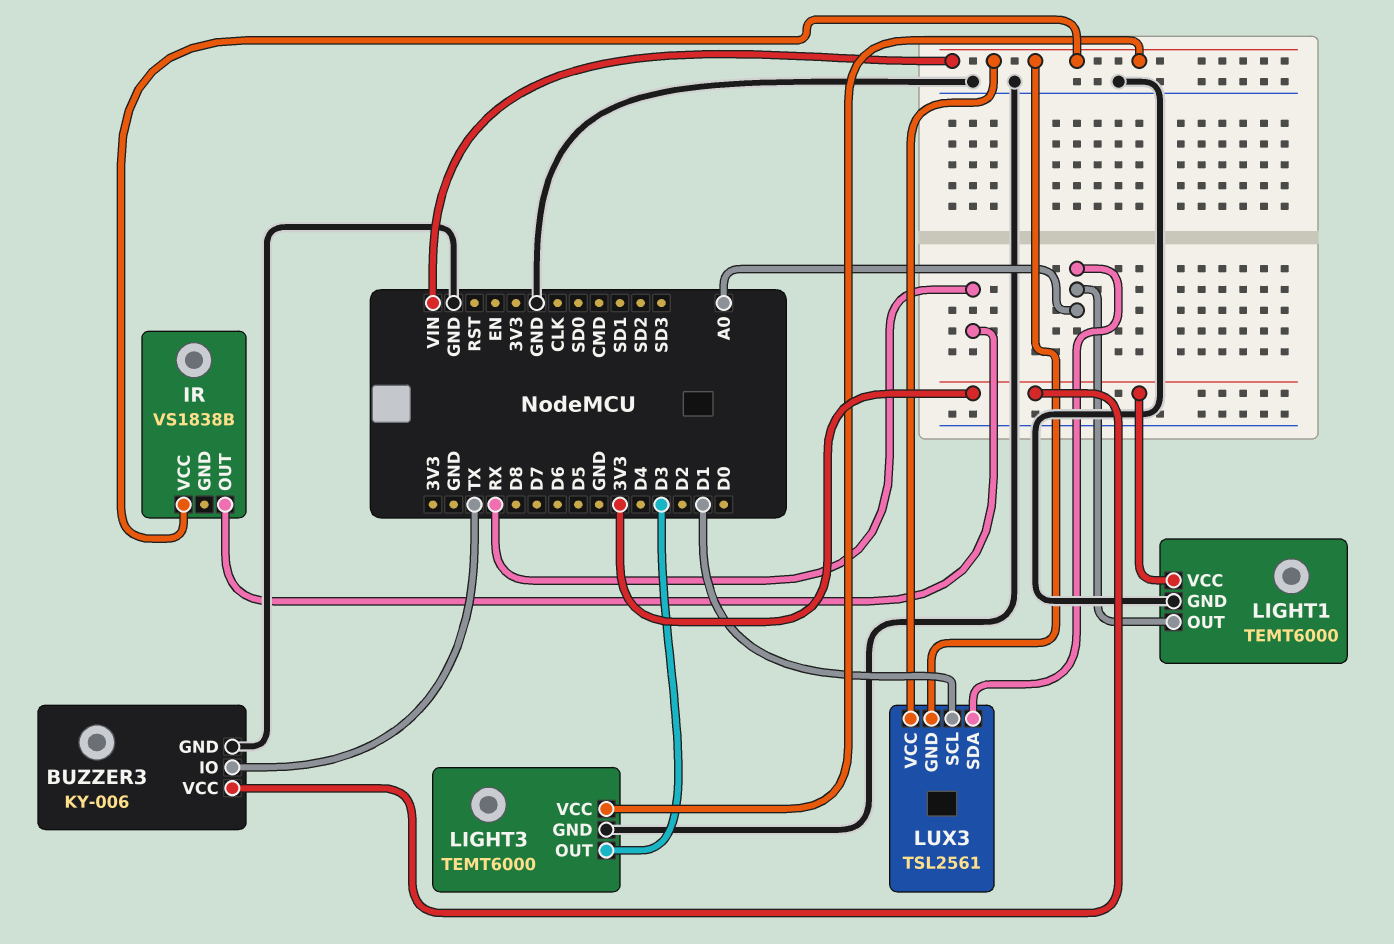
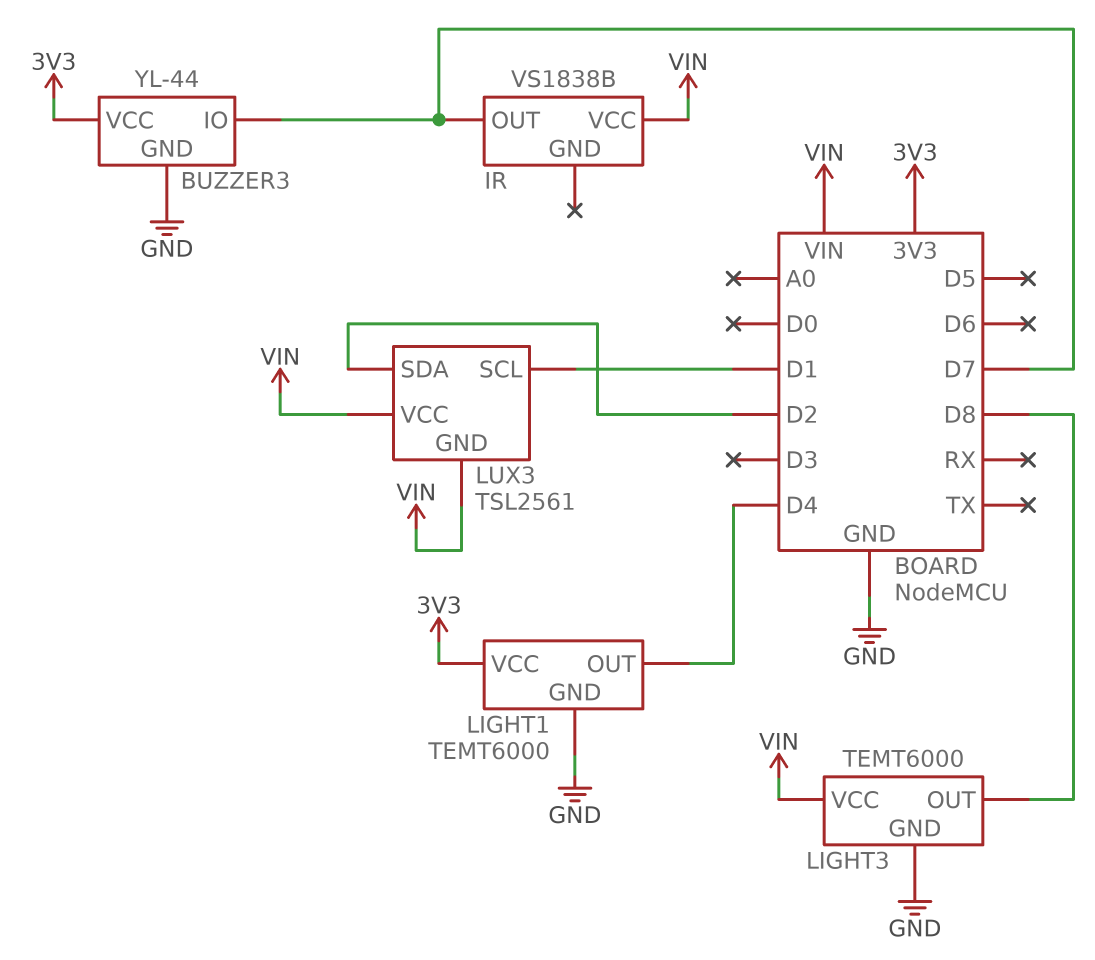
BUZZER3: KY-006 -> YL-44
BUZZER3 pin IO: TX -> D7
IR pin OUT: RX -> D7
LIGHT1 pin OUT: A0 -> D4
LIGHT3 pin OUT: D3 -> D8
LUX3 pin SDA: A0 -> D2

